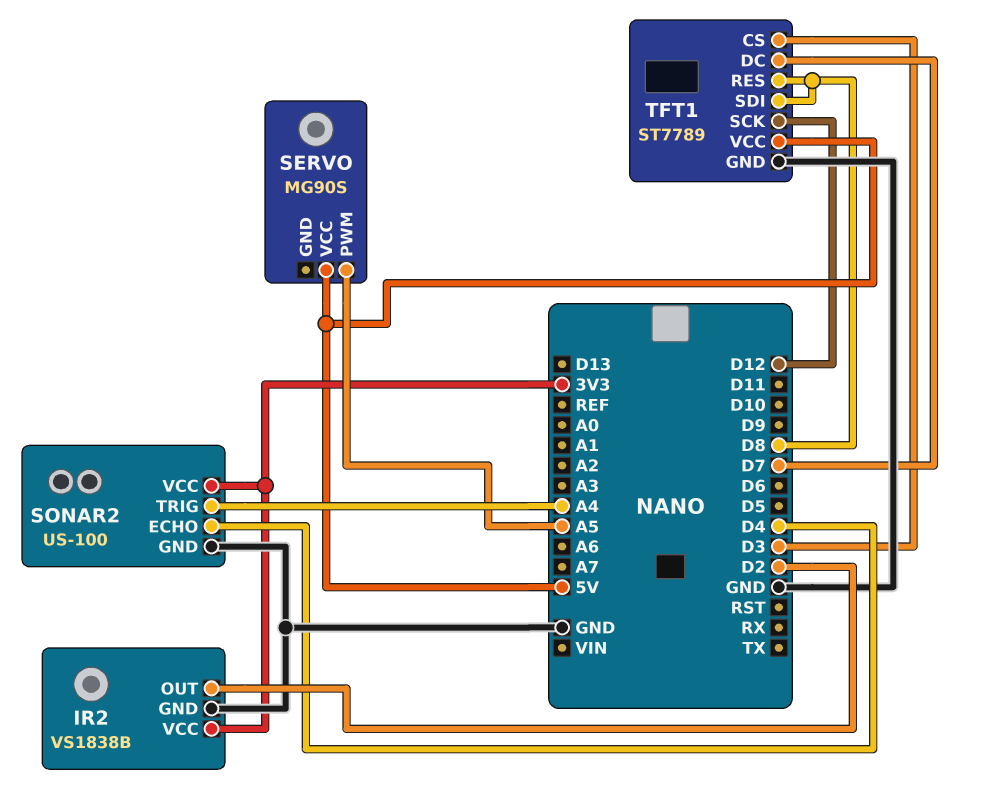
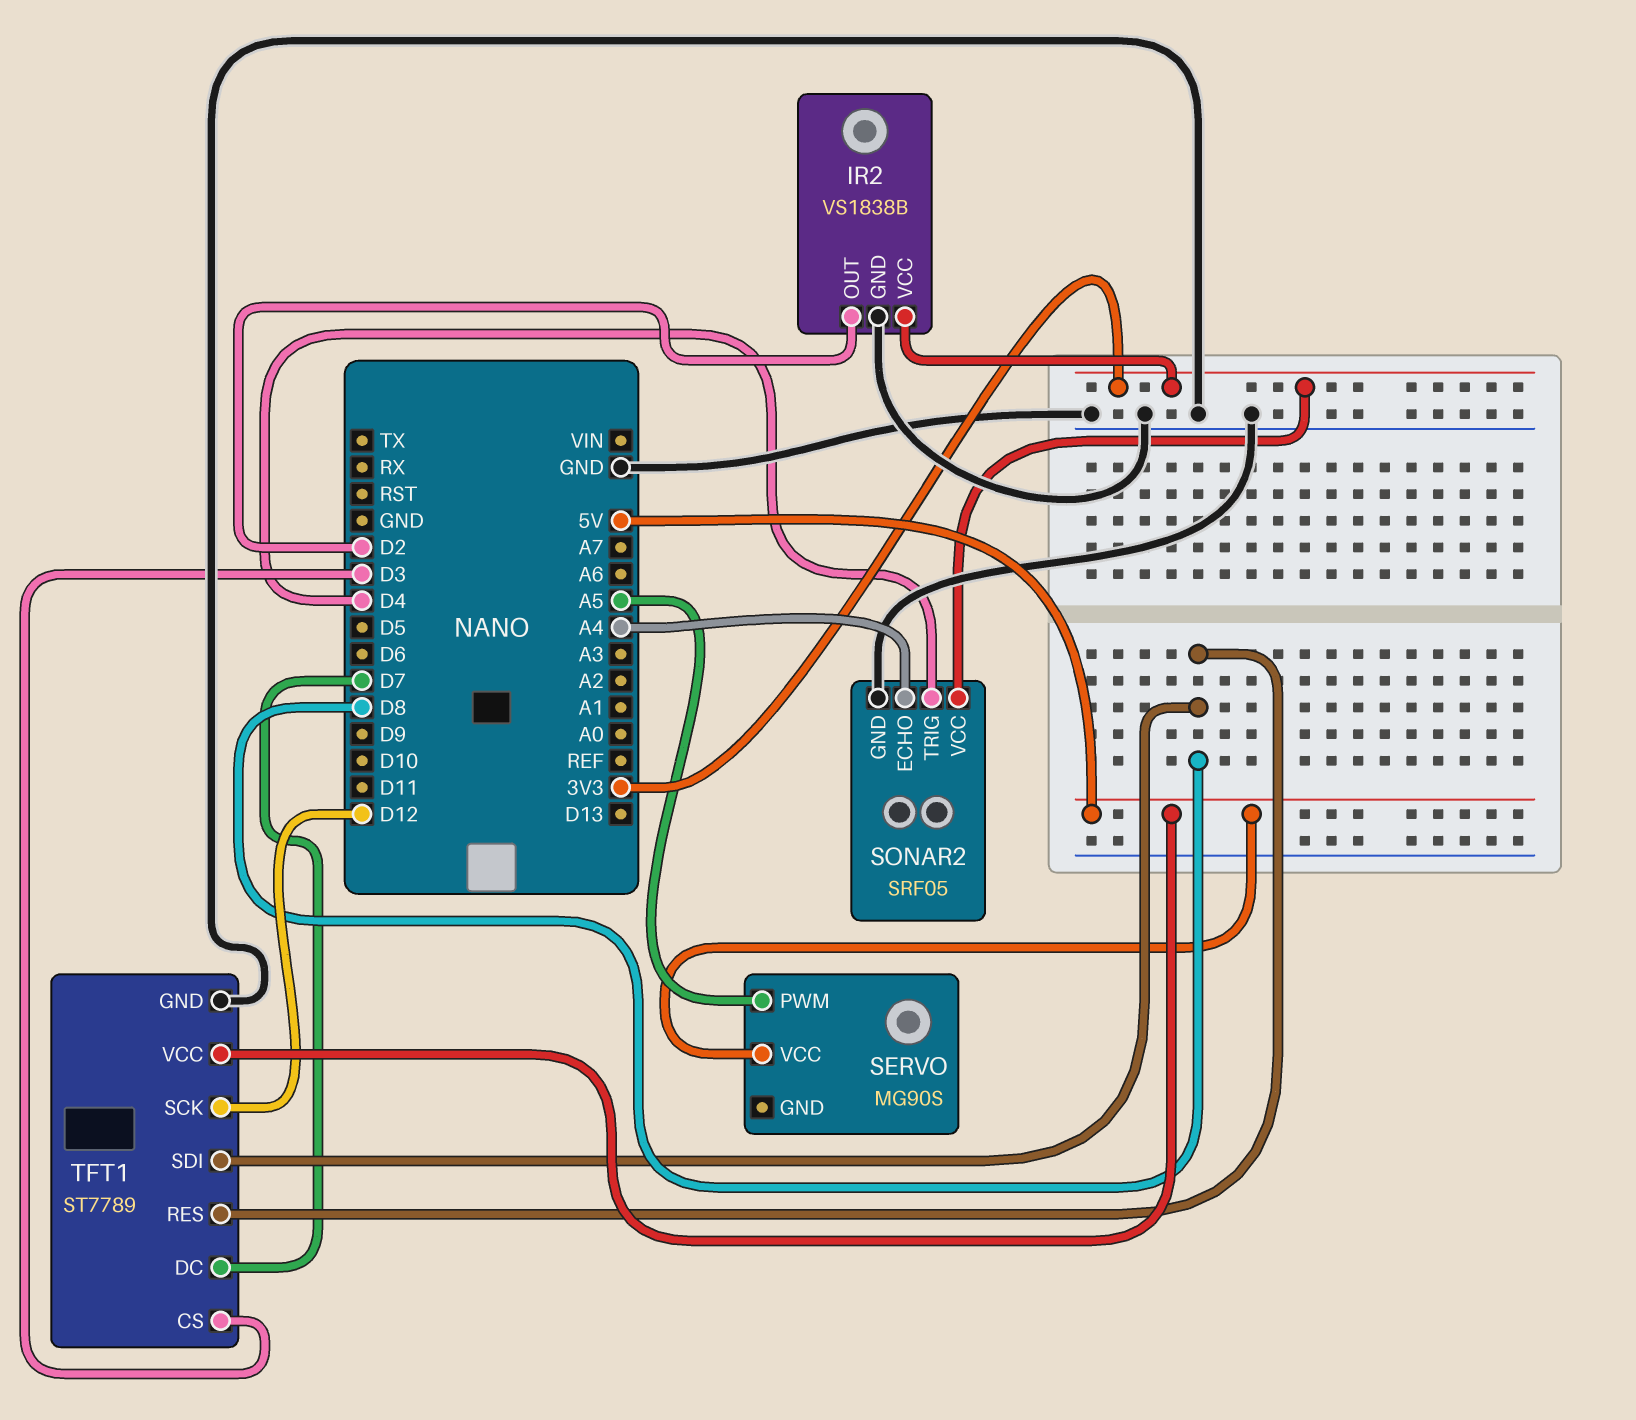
SONAR2: US-100 -> SRF05
SONAR2 pin ECHO: D4 -> A4
SONAR2 pin TRIG: A4 -> D4

